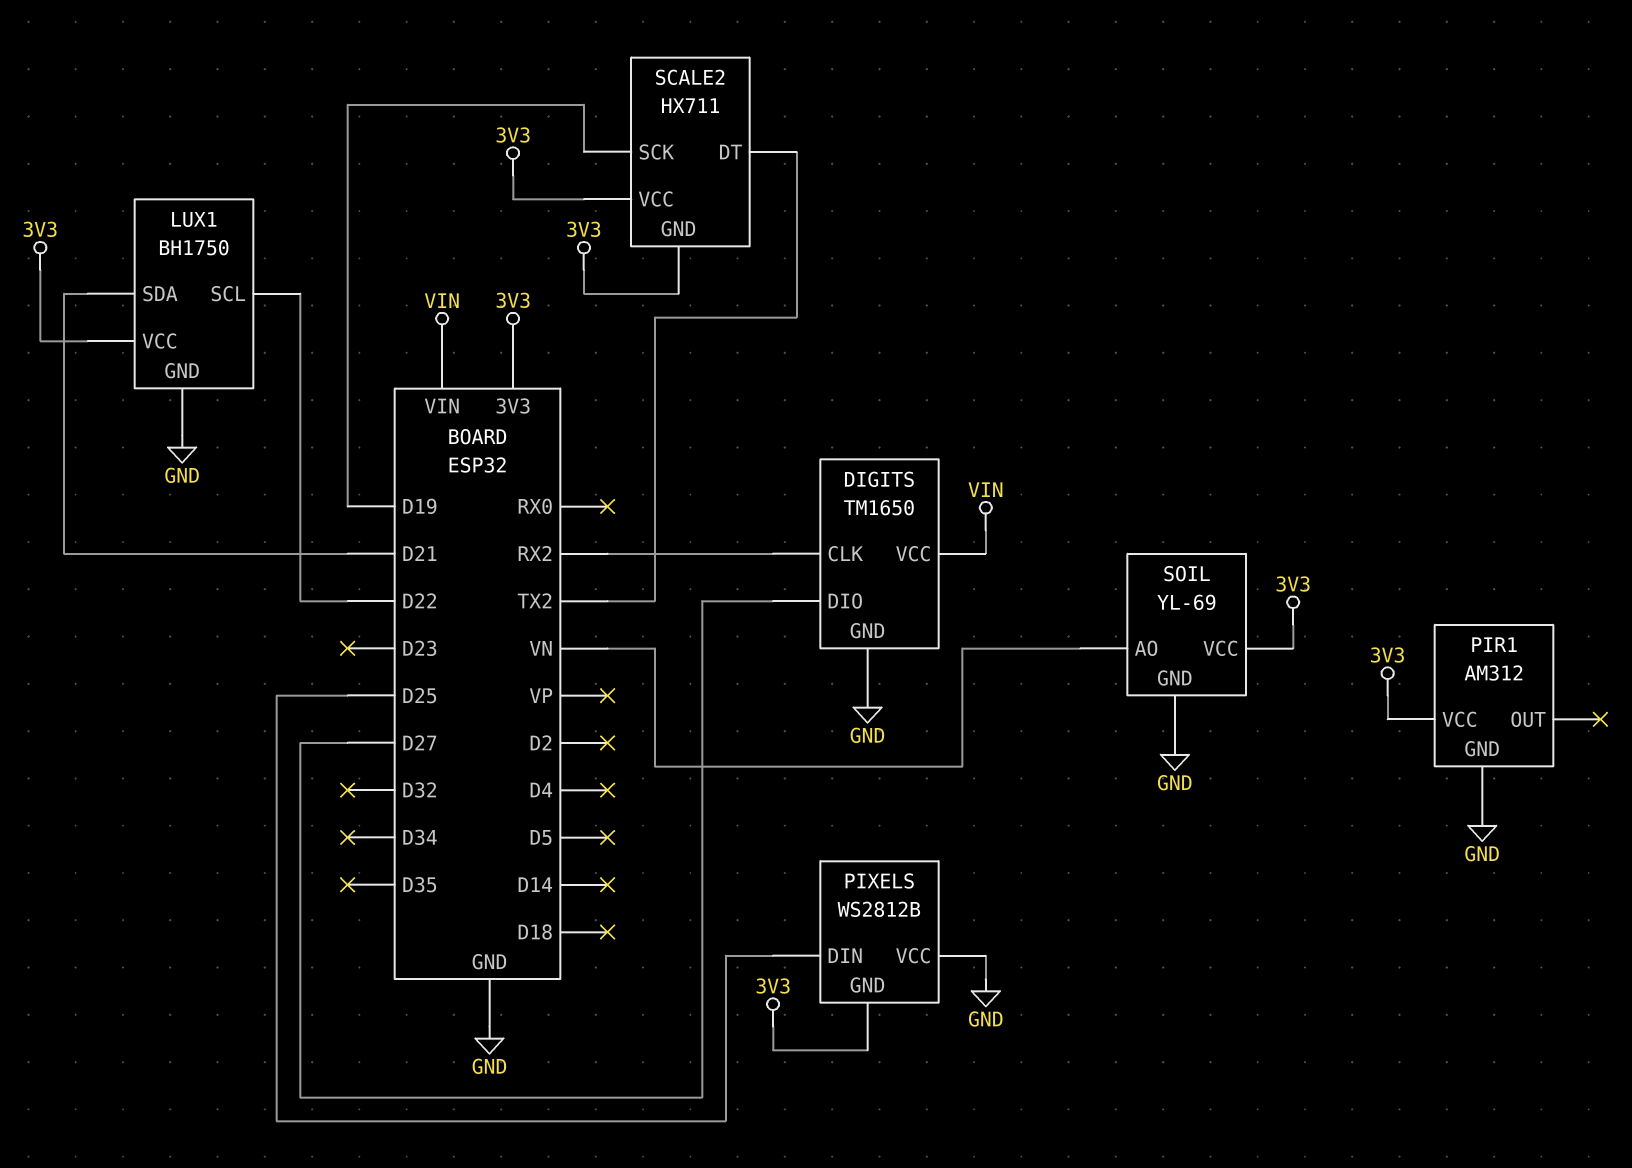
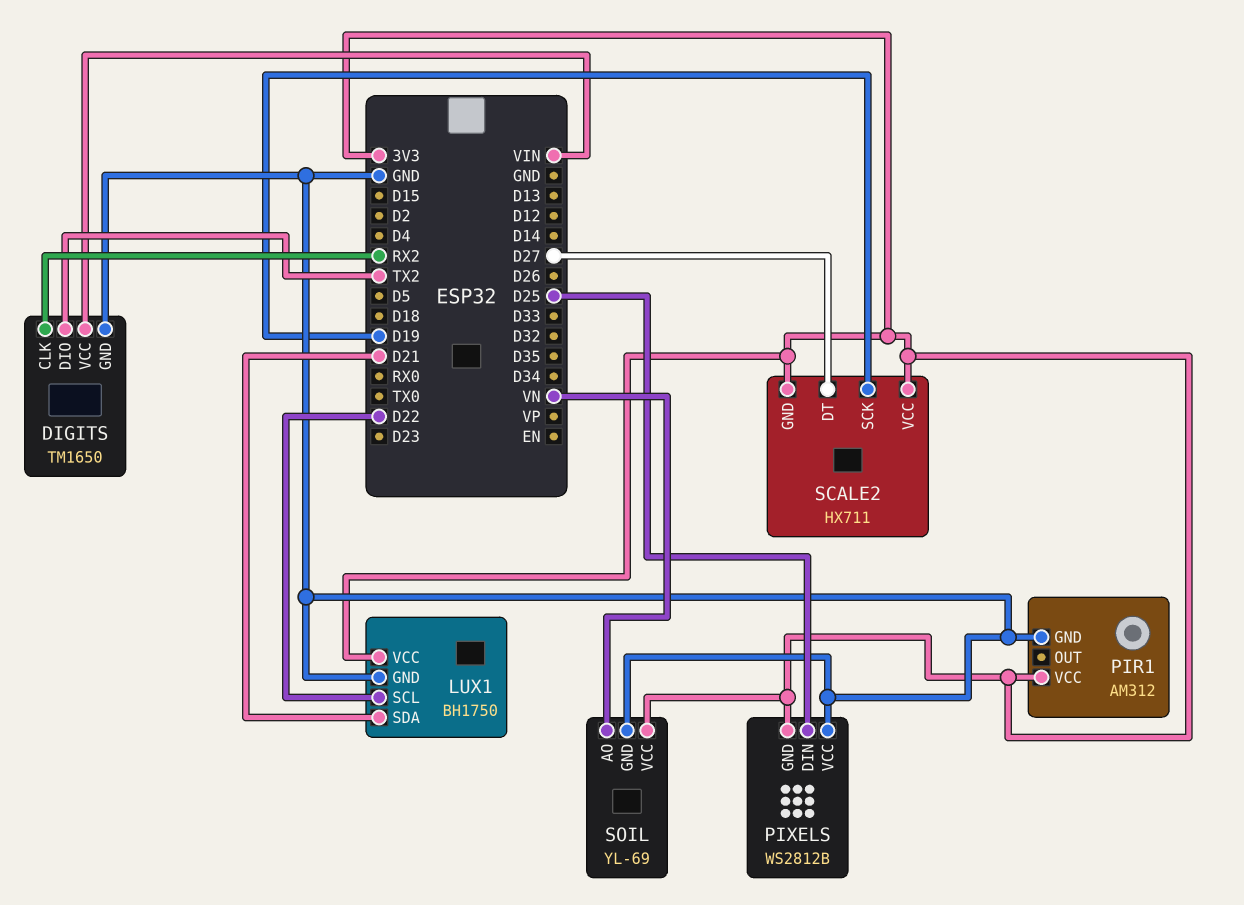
DIGITS pin DIO: D27 -> TX2
SCALE2 pin DT: TX2 -> D27

